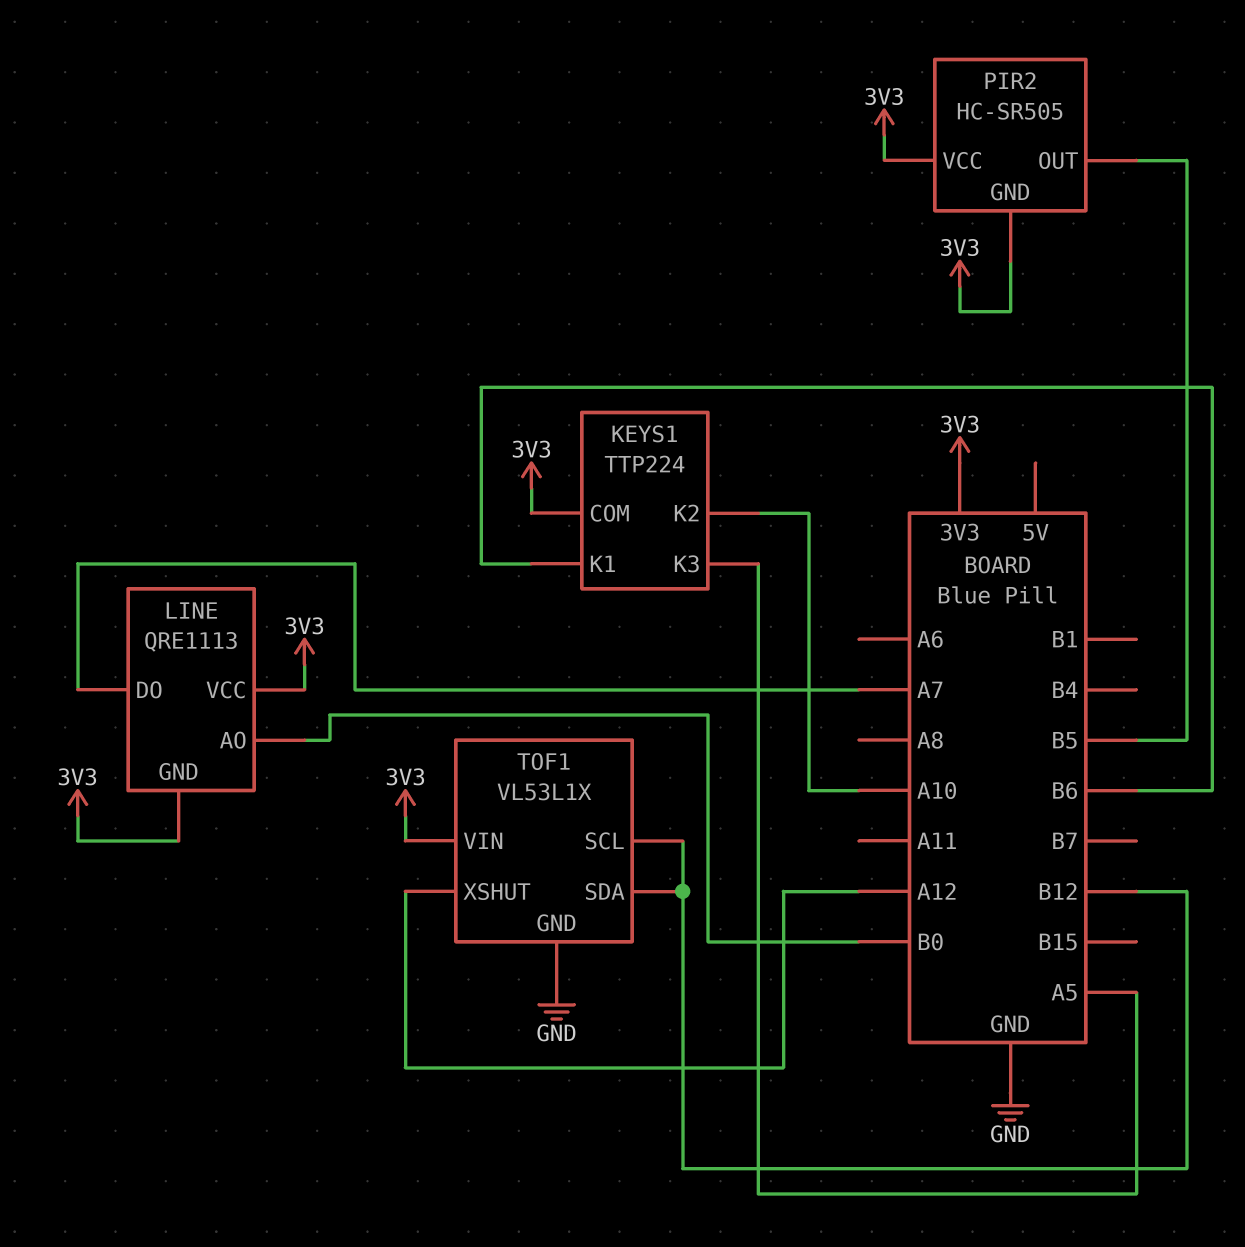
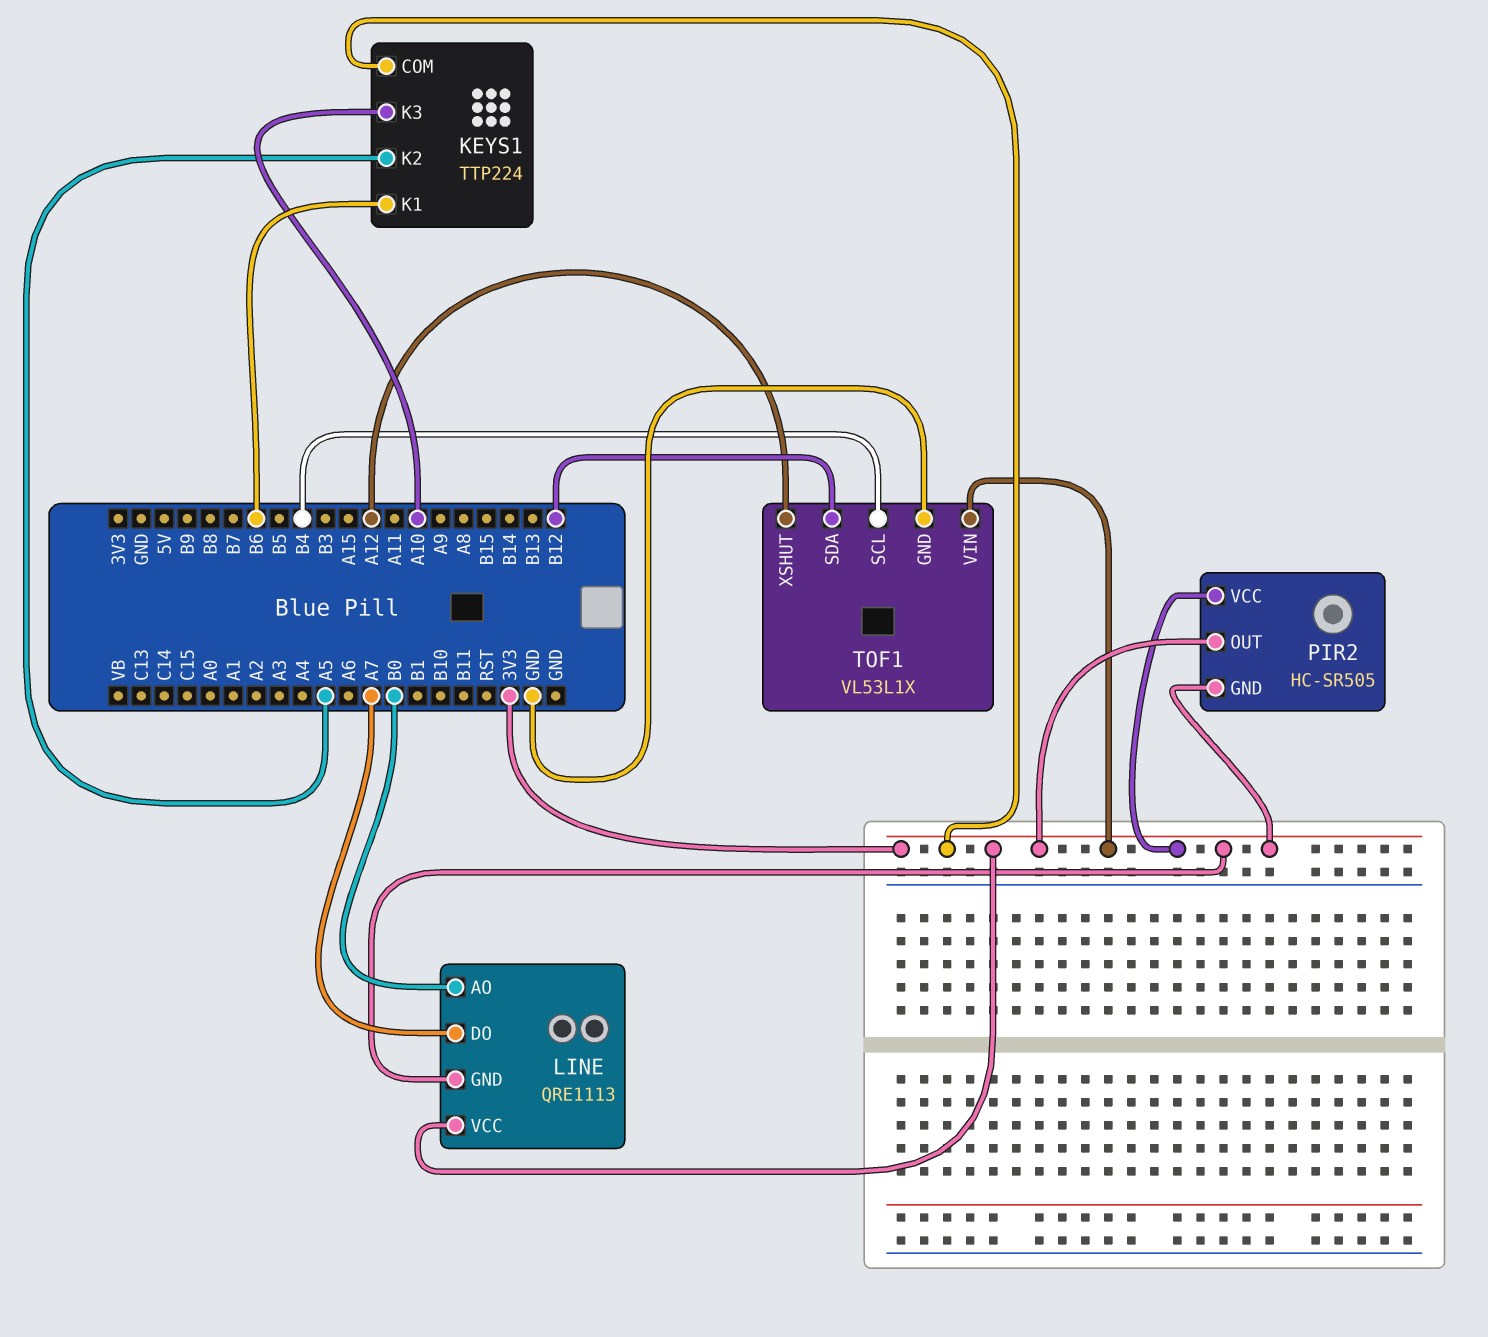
KEYS1 pin K2: A10 -> A5
KEYS1 pin K3: A5 -> A10
PIR2 pin OUT: B5 -> 3V3
TOF1 pin SCL: B12 -> B4

